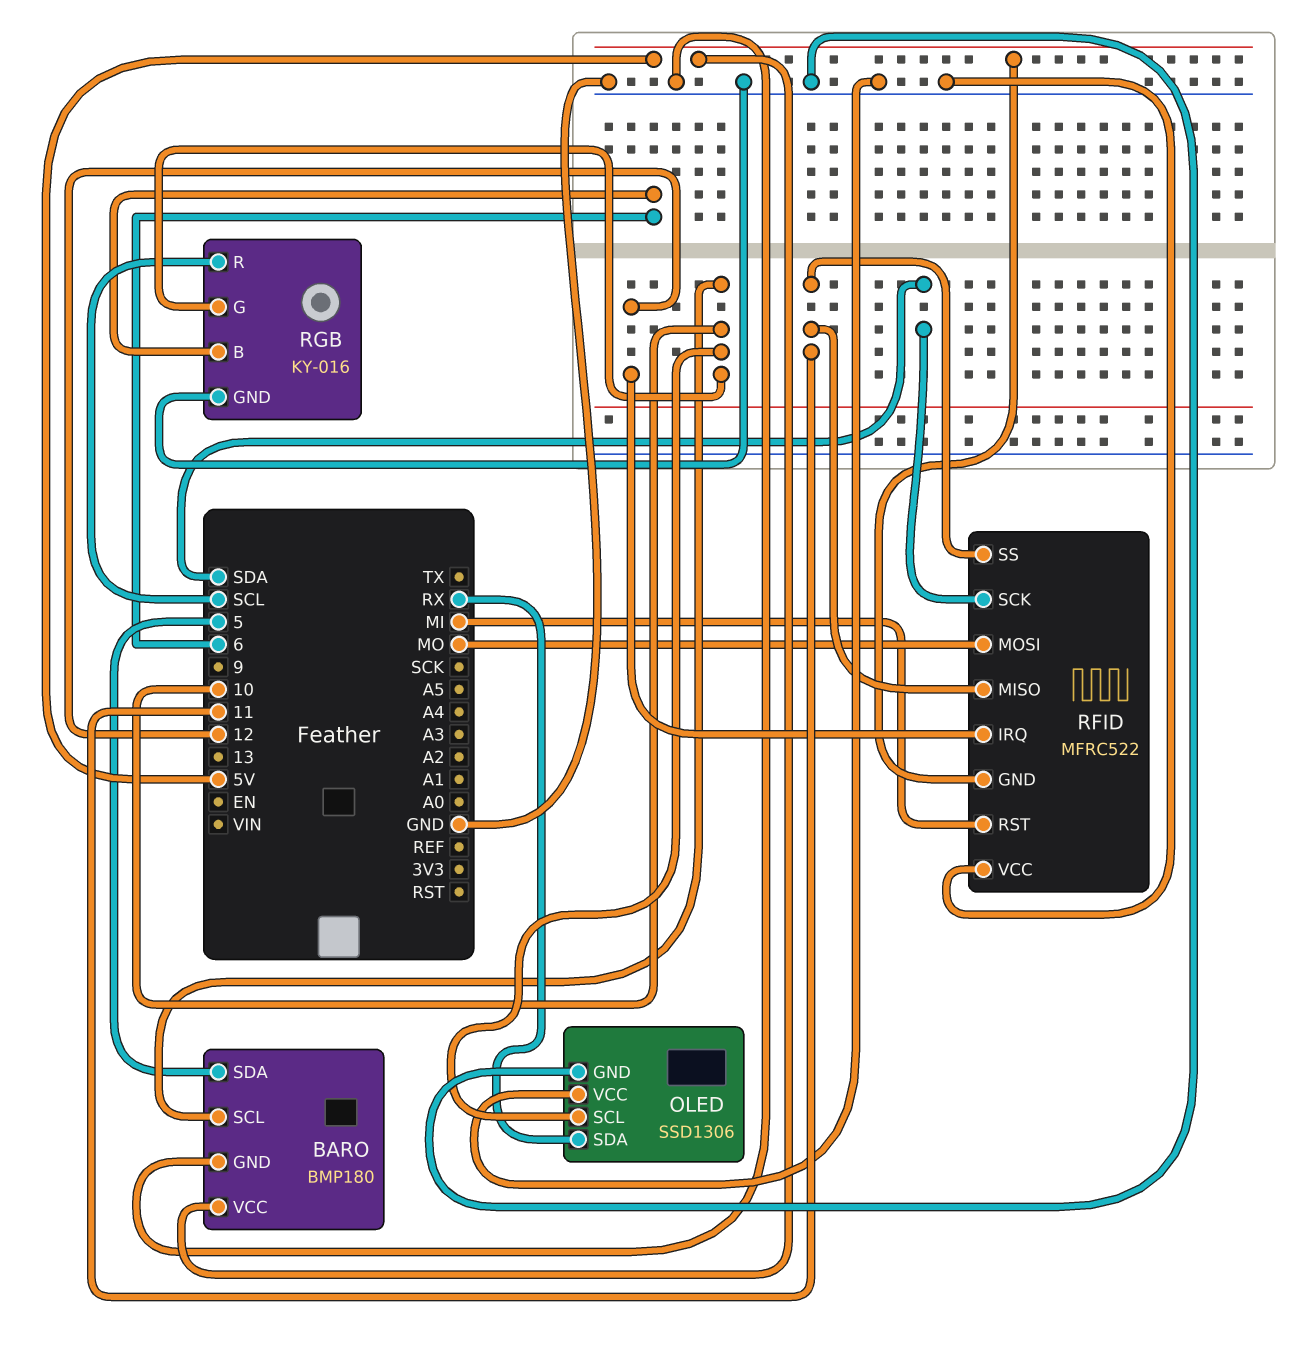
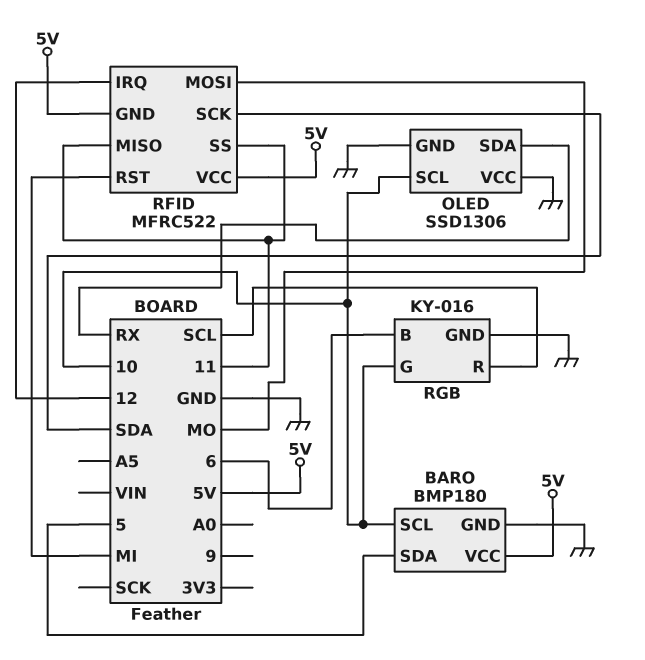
RFID pin VCC: GND -> 5V

